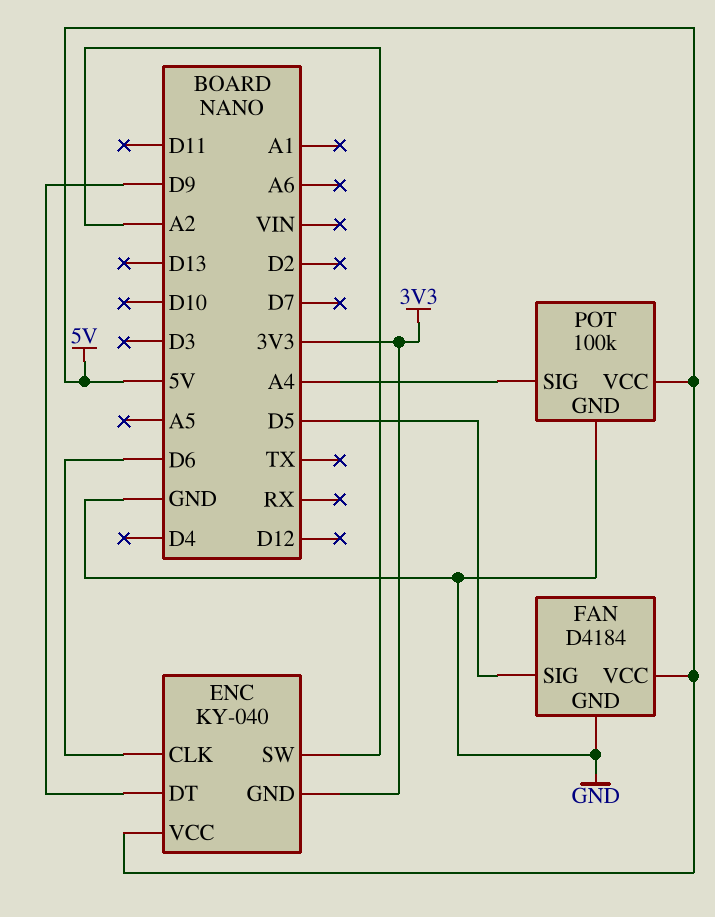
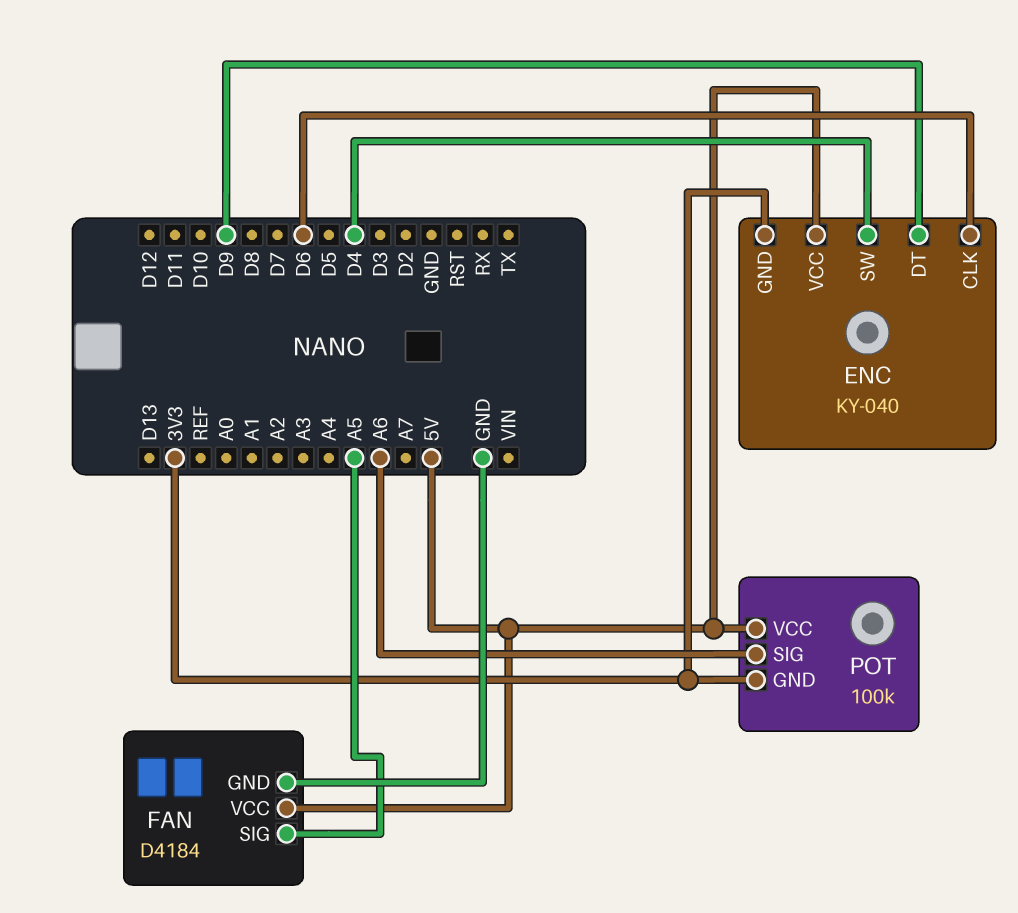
ENC pin SW: A2 -> D4
FAN pin SIG: D5 -> A5
POT pin GND: GND -> 3V3
POT pin SIG: A4 -> A6

